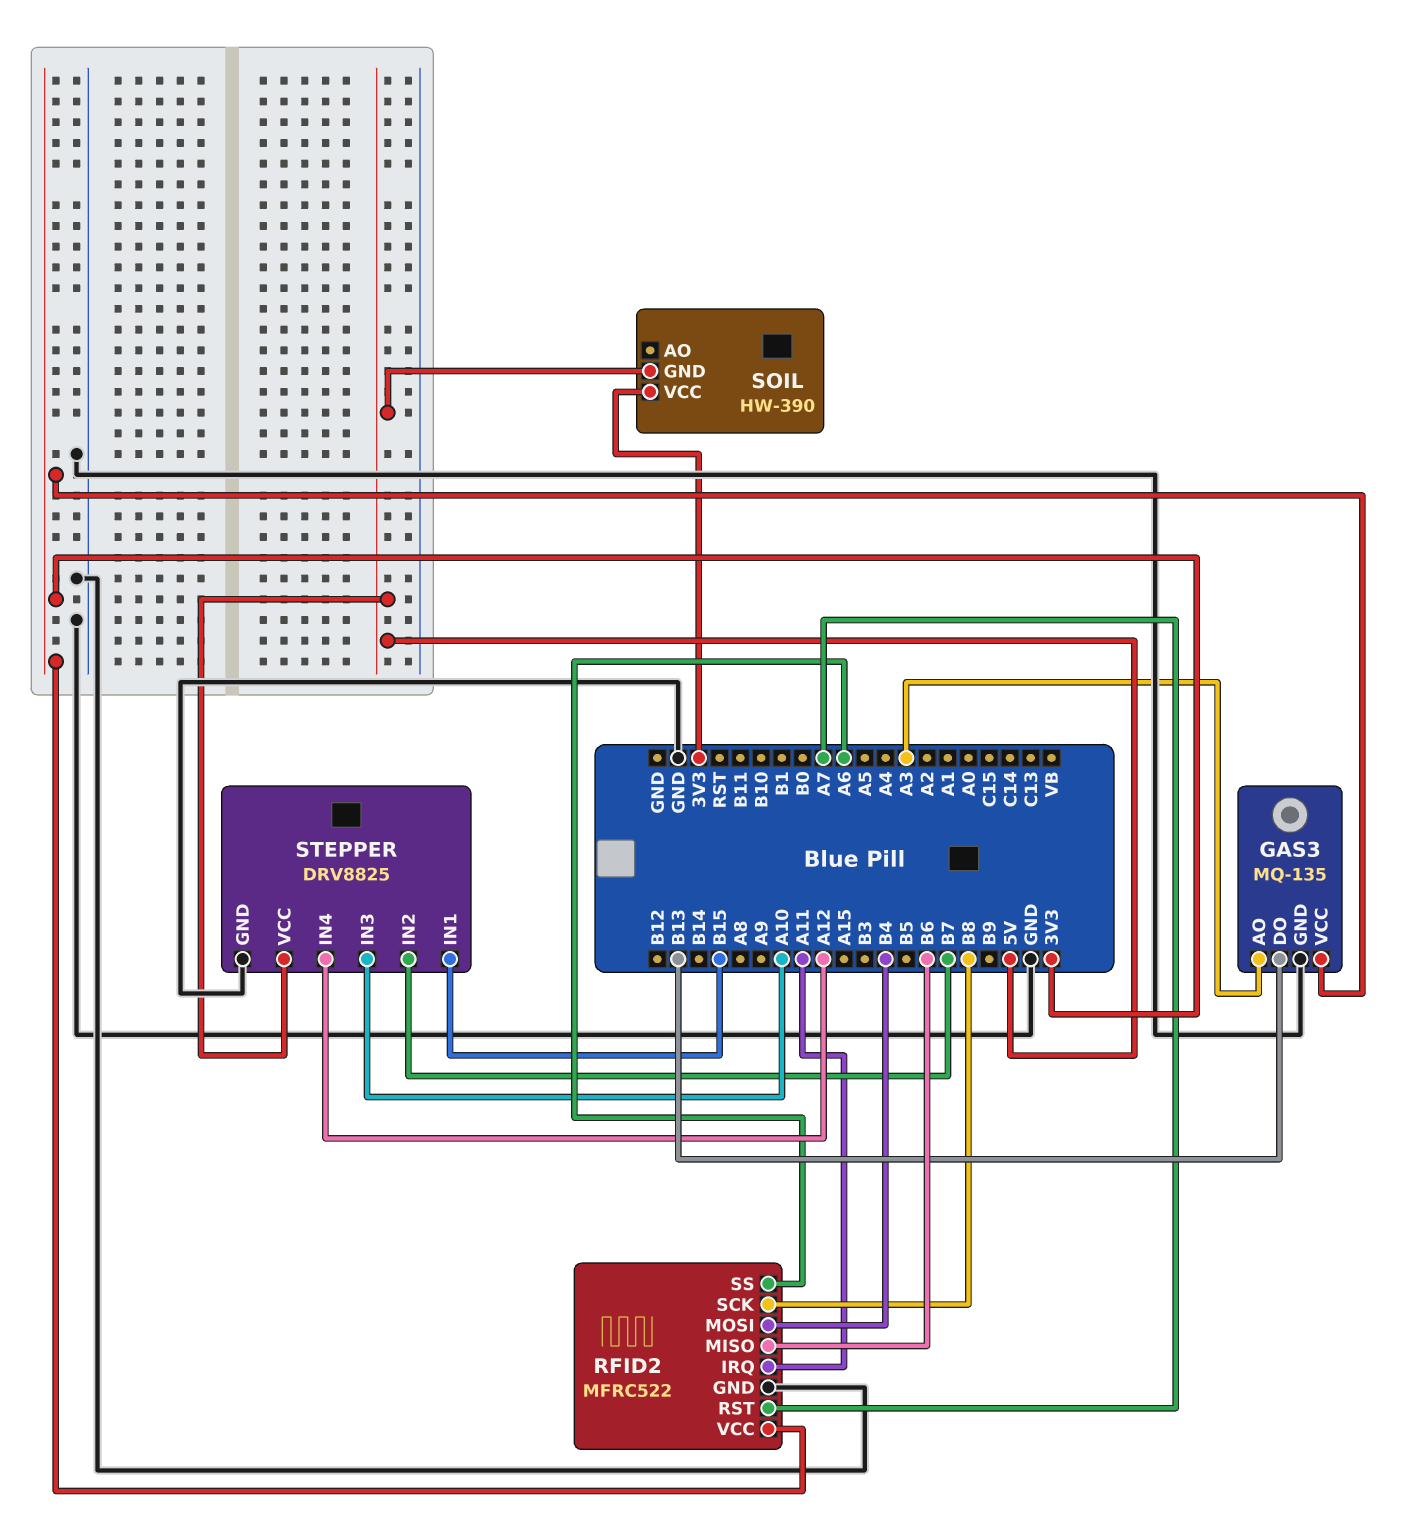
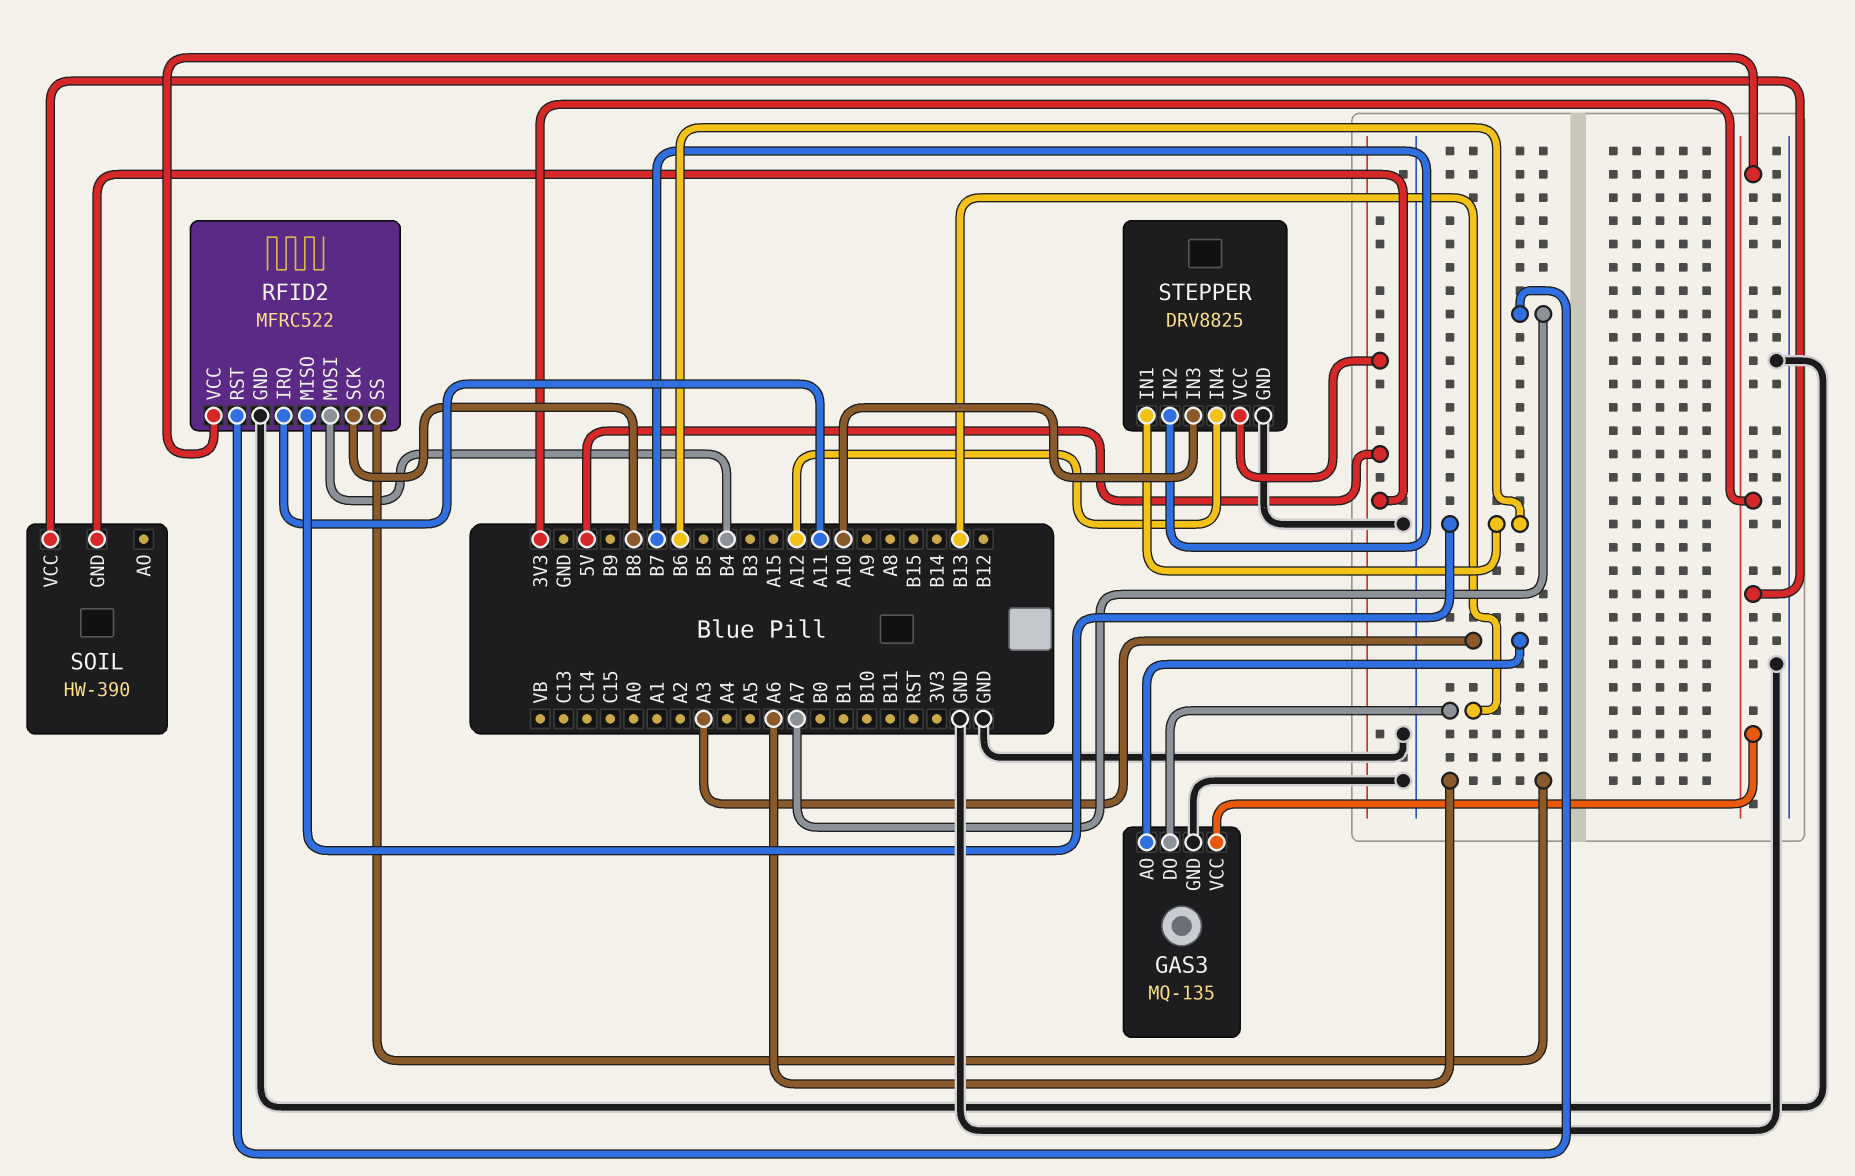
STEPPER pin IN1: B15 -> B6

